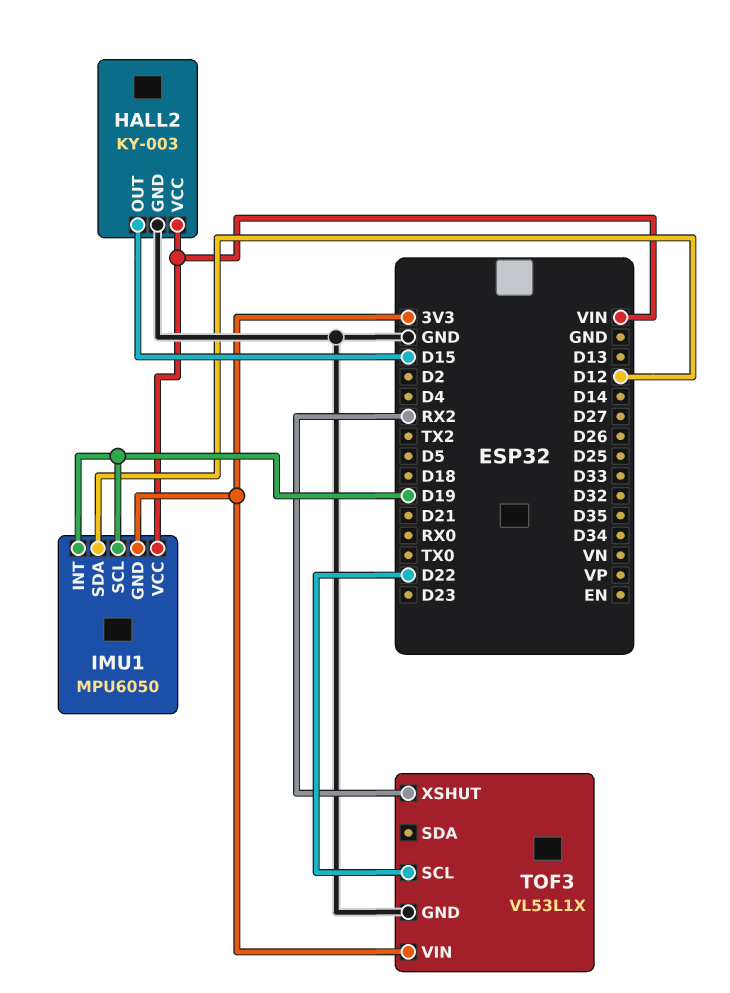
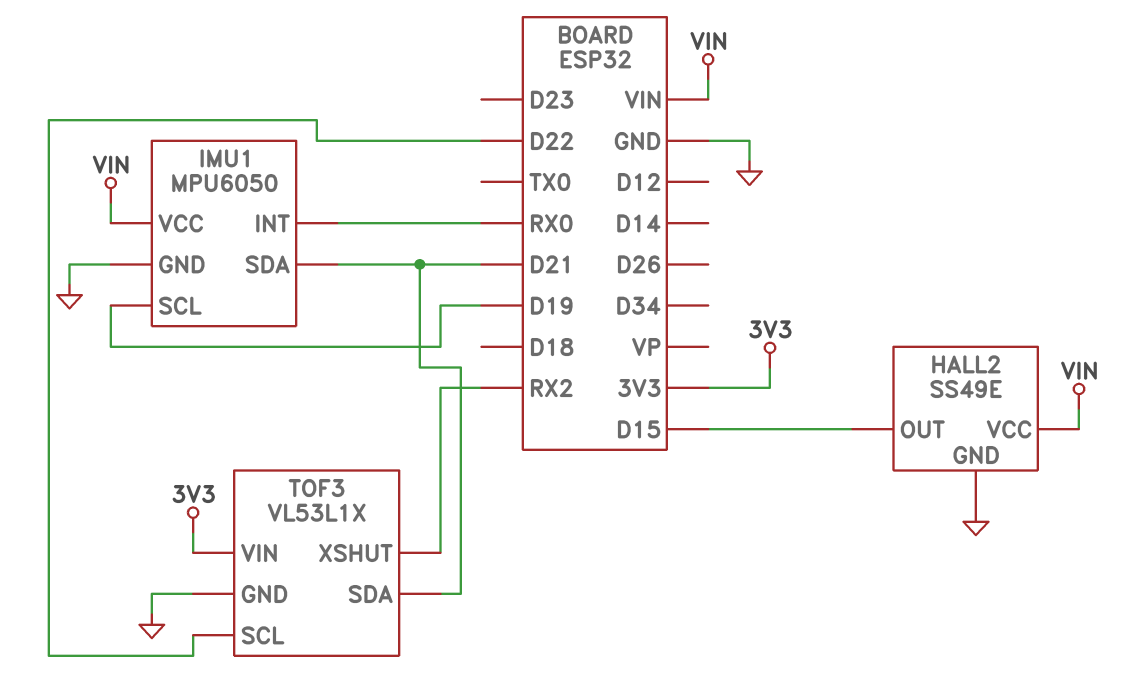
HALL2: KY-003 -> SS49E
IMU1 pin GND: 3V3 -> GND
IMU1 pin INT: D19 -> RX0
IMU1 pin SDA: D12 -> D21
TOF3 pin SDA: none -> D21

